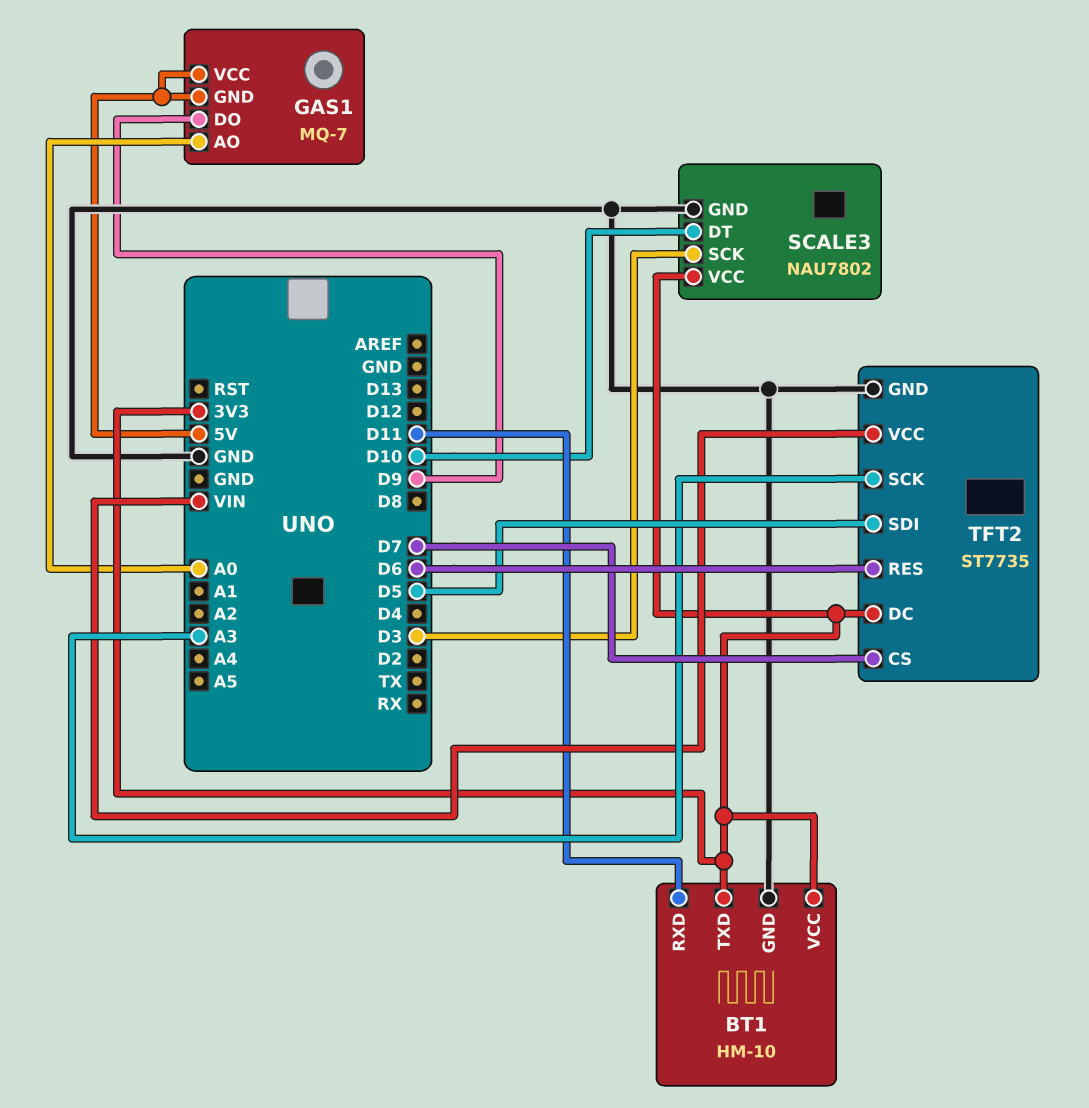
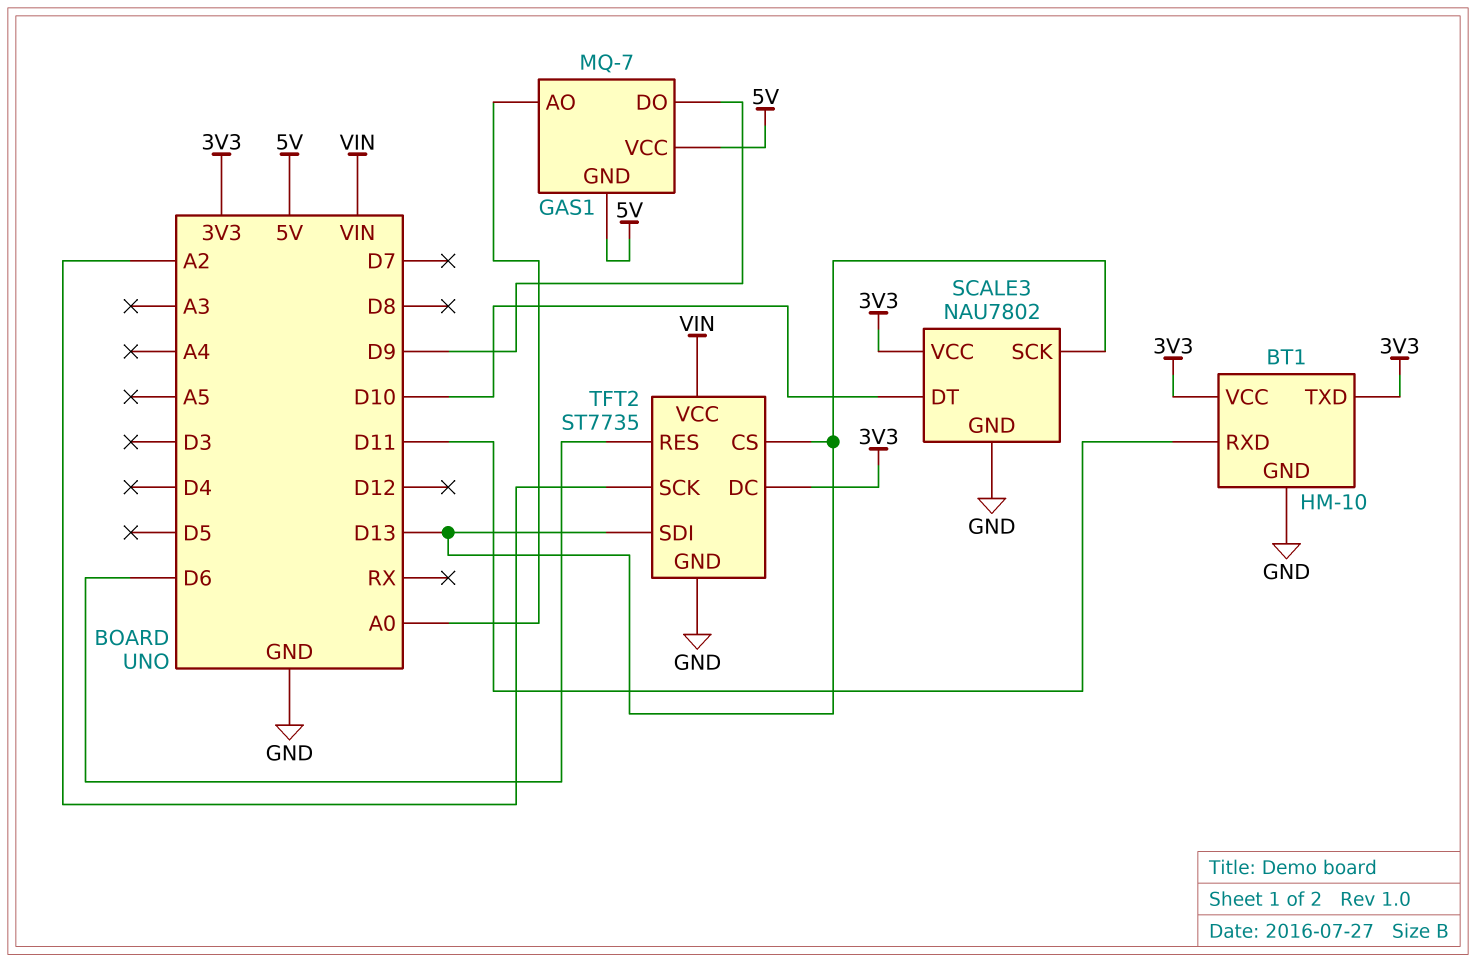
SCALE3 pin SCK: D3 -> D13
TFT2 pin CS: D7 -> D13
TFT2 pin SCK: A3 -> A2
TFT2 pin SDI: D5 -> D13

